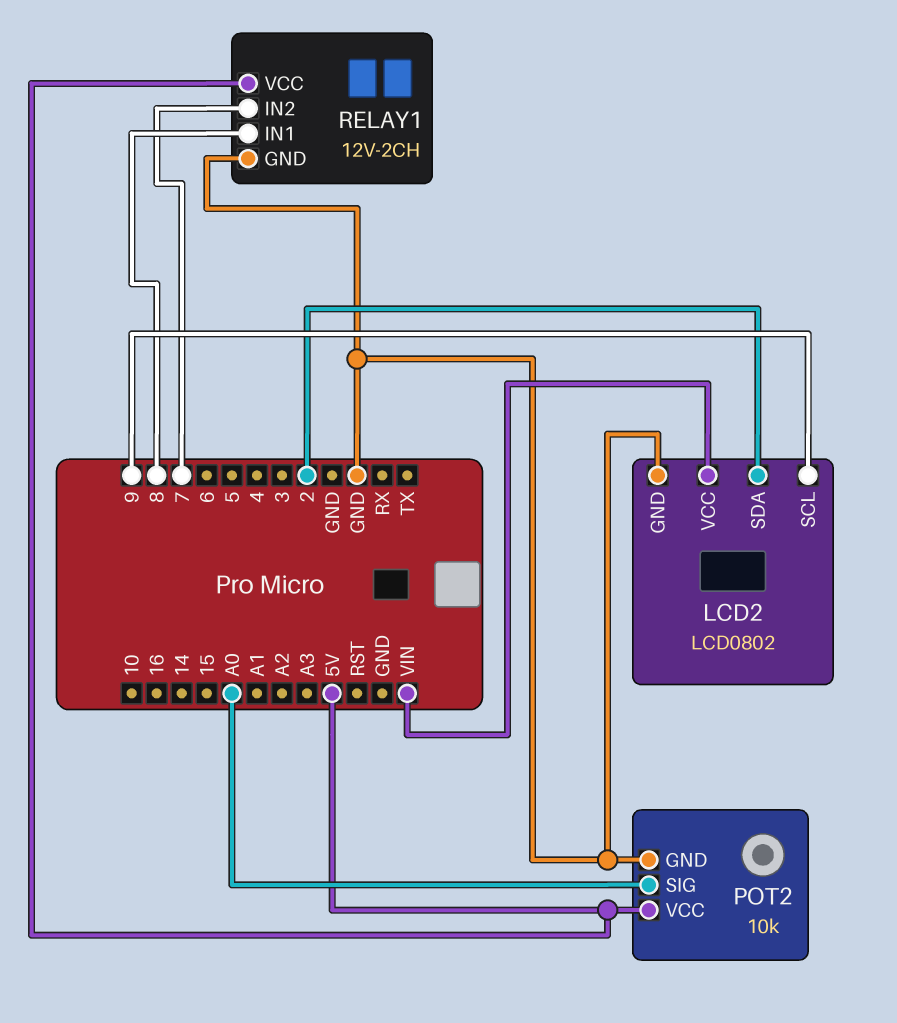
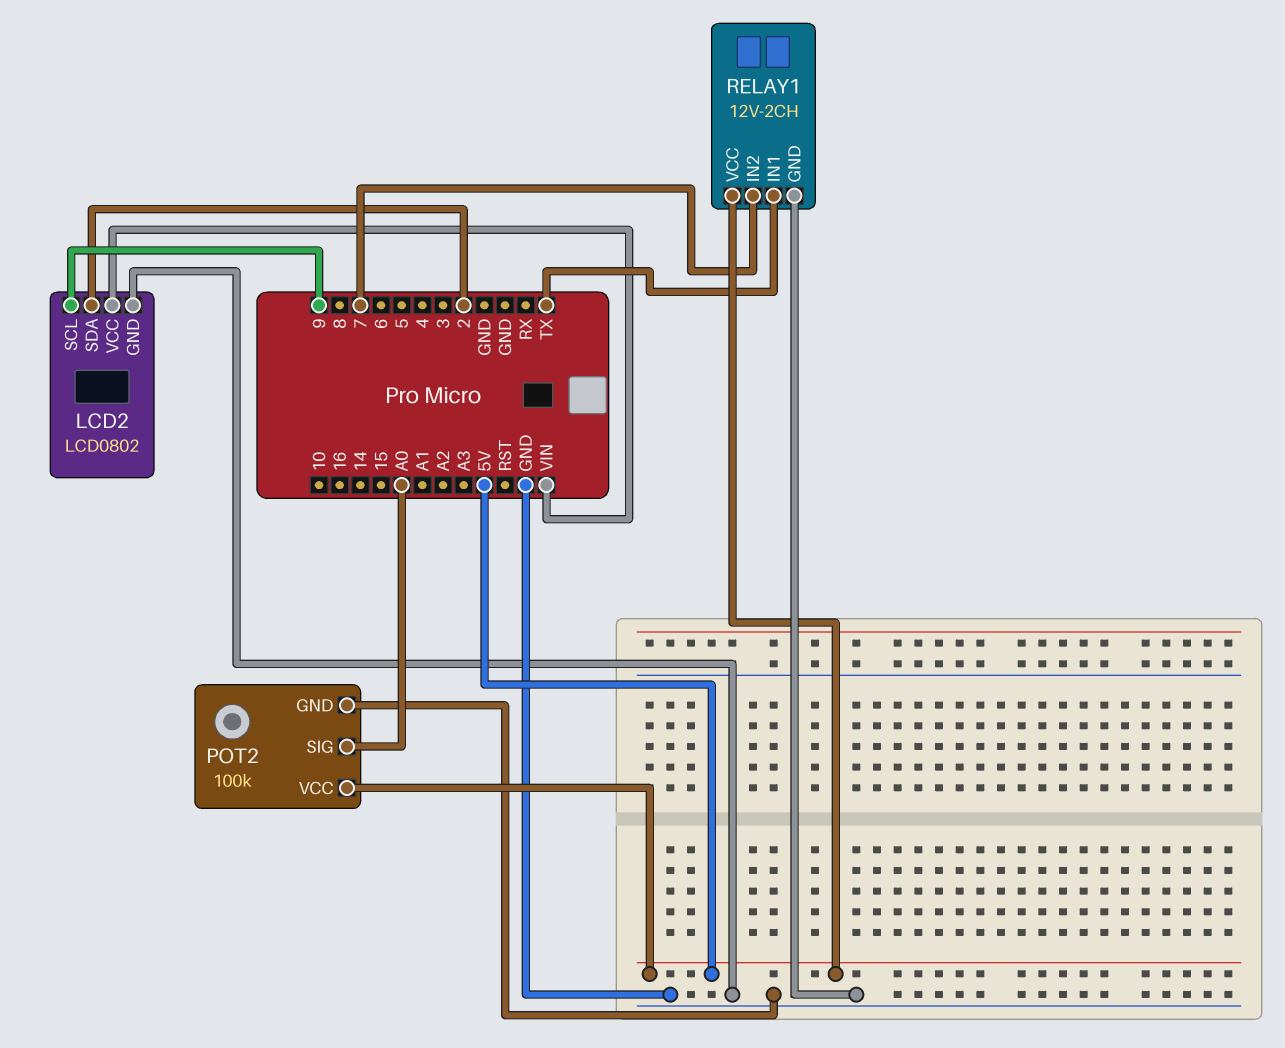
POT2: 10k -> 100k
RELAY1 pin IN1: 8 -> TX

